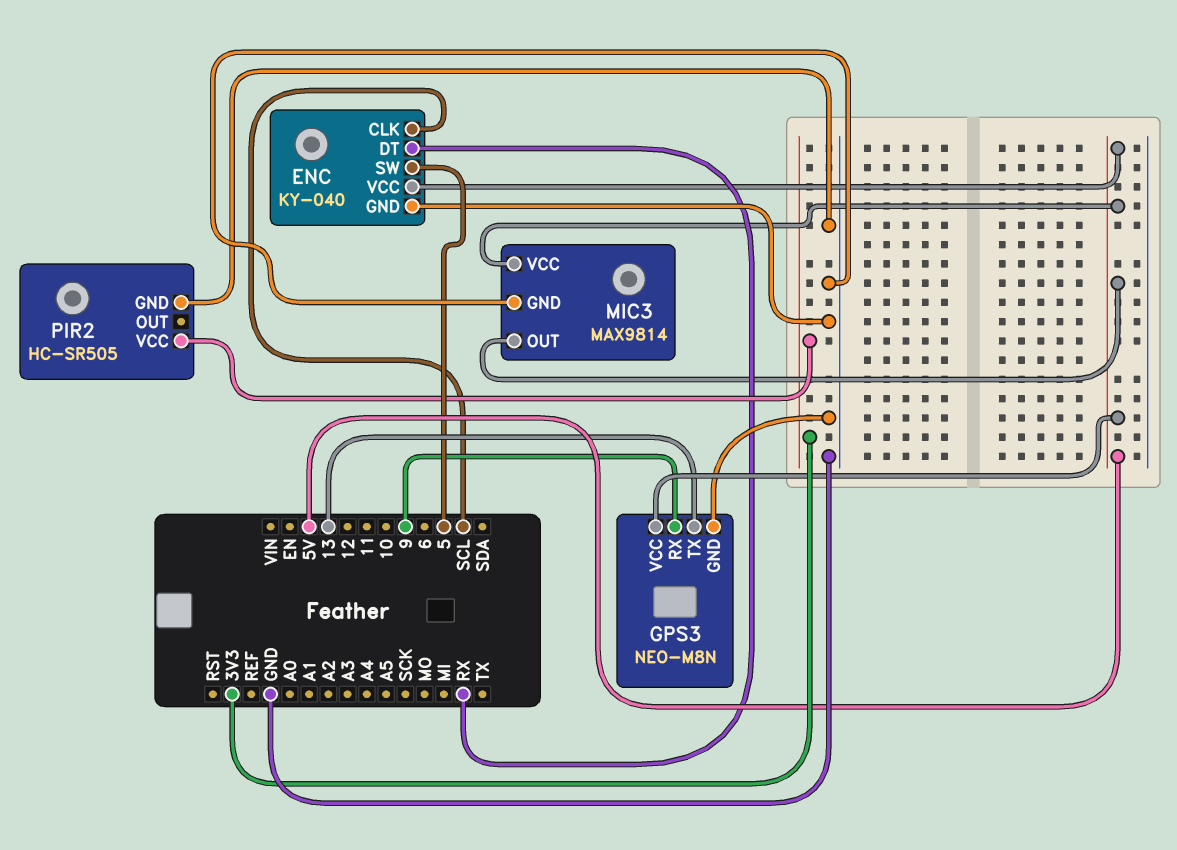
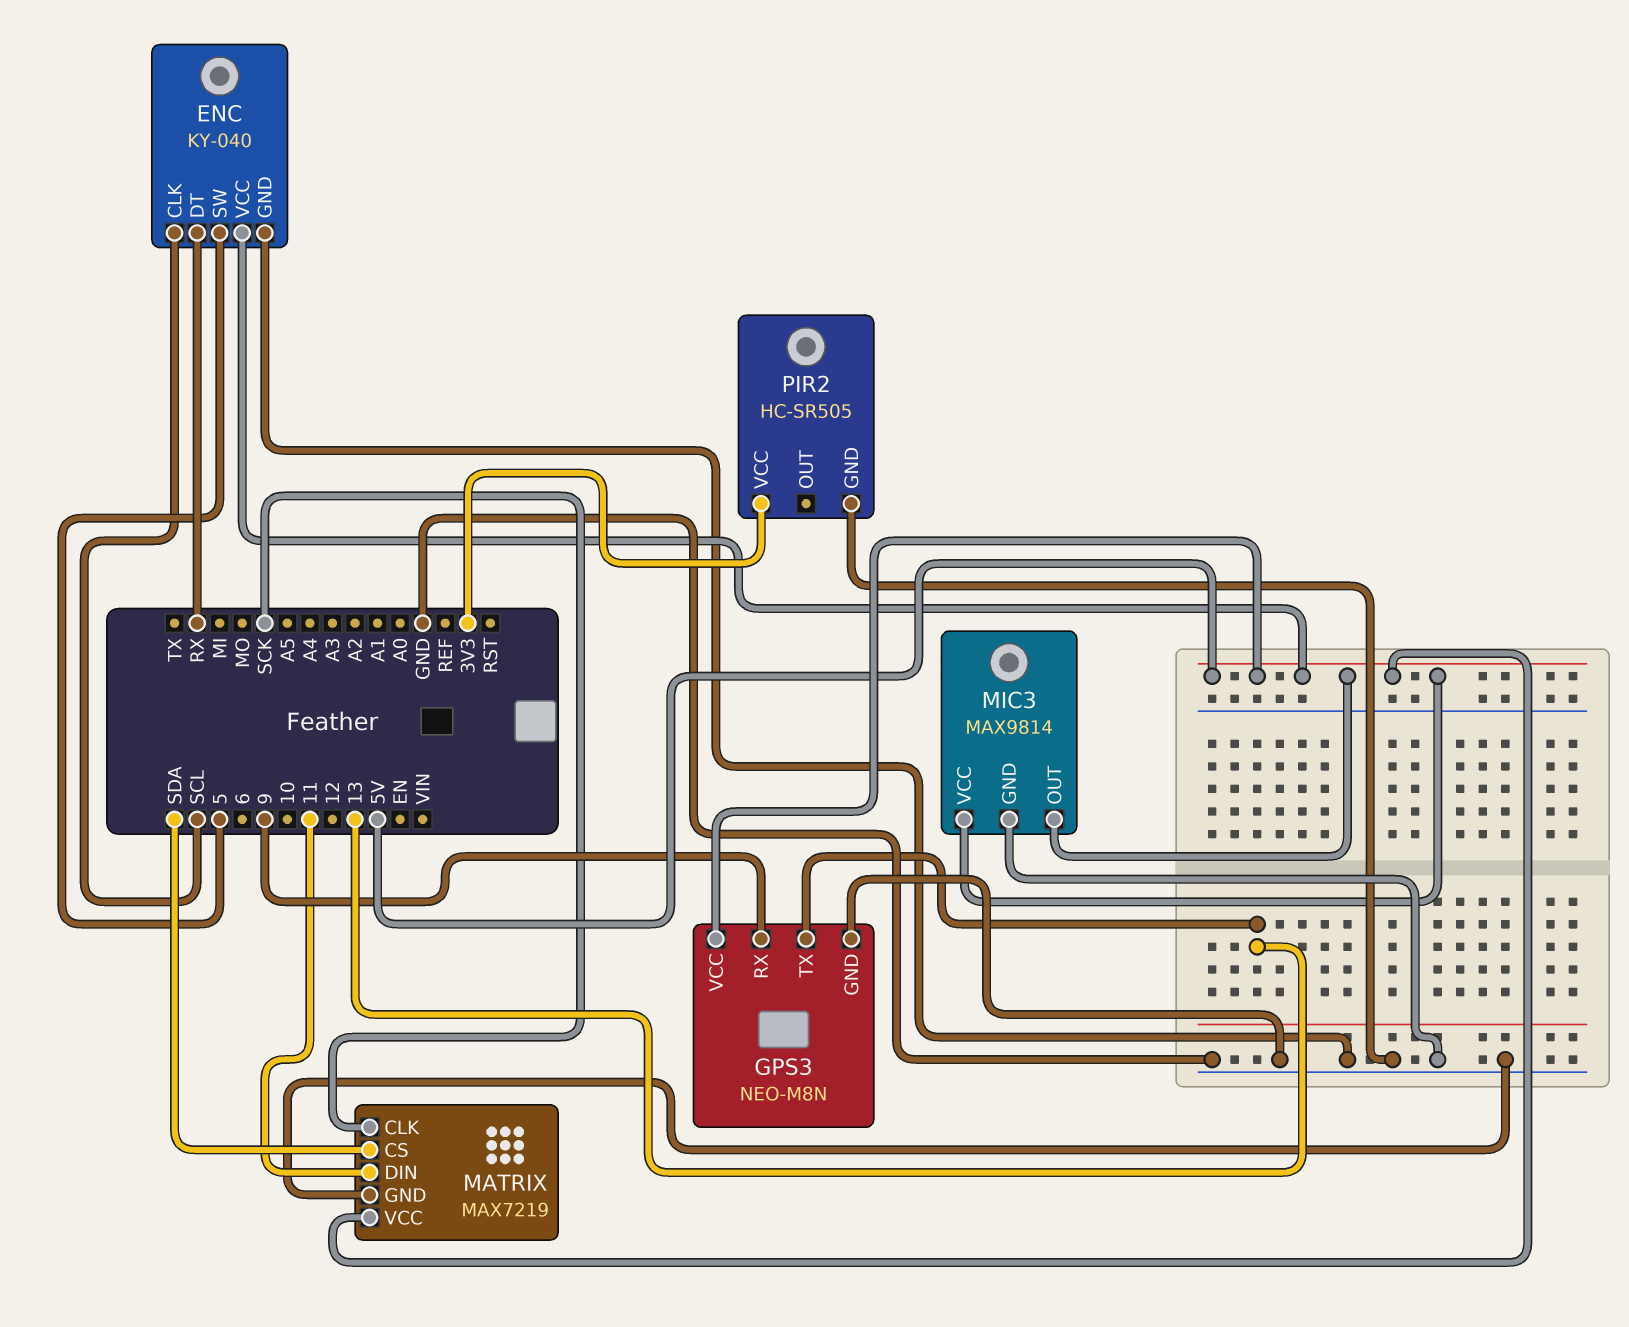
MATRIX: none -> MAX7219
MATRIX pin CLK: none -> SCK
MATRIX pin CS: none -> SDA
MATRIX pin DIN: none -> 11
MATRIX pin GND: none -> GND
MATRIX pin VCC: none -> 5V

